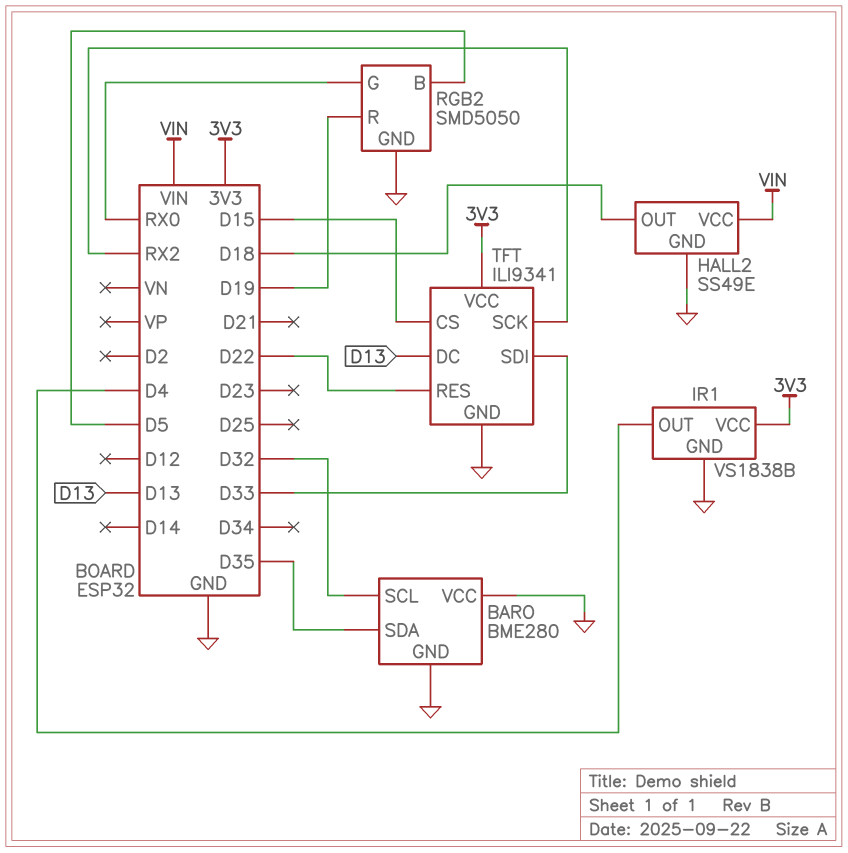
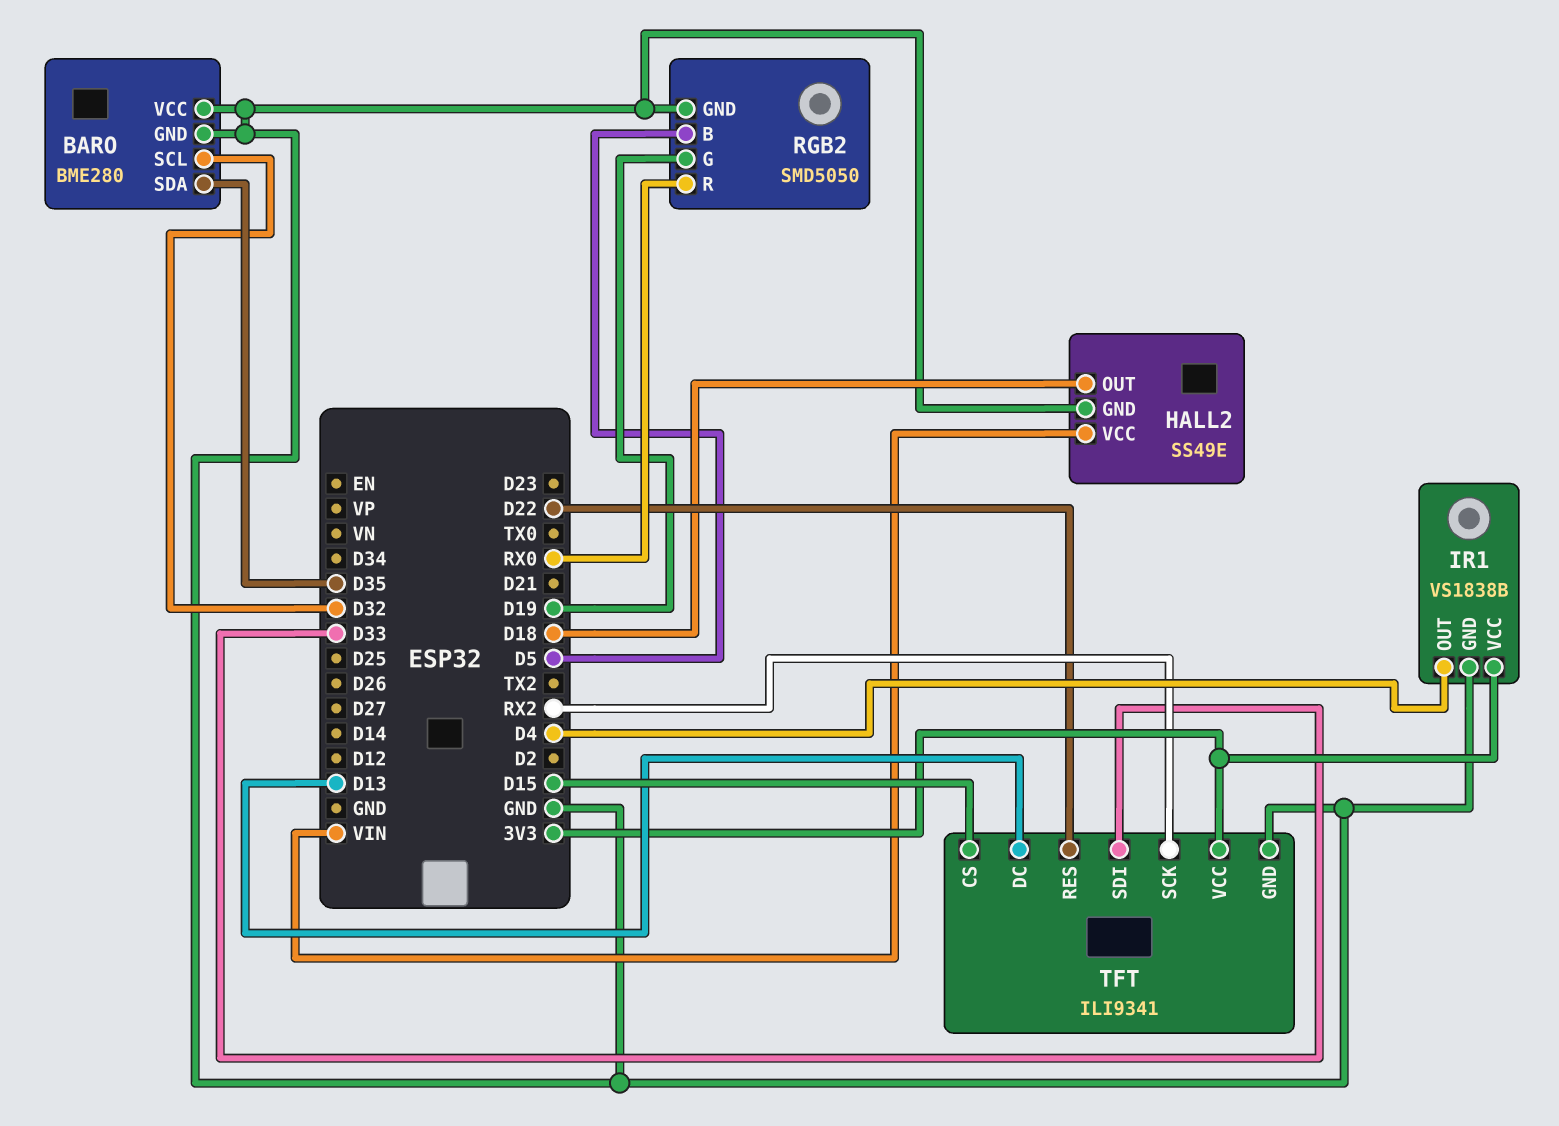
RGB2 pin G: RX0 -> D19
RGB2 pin R: D19 -> RX0

